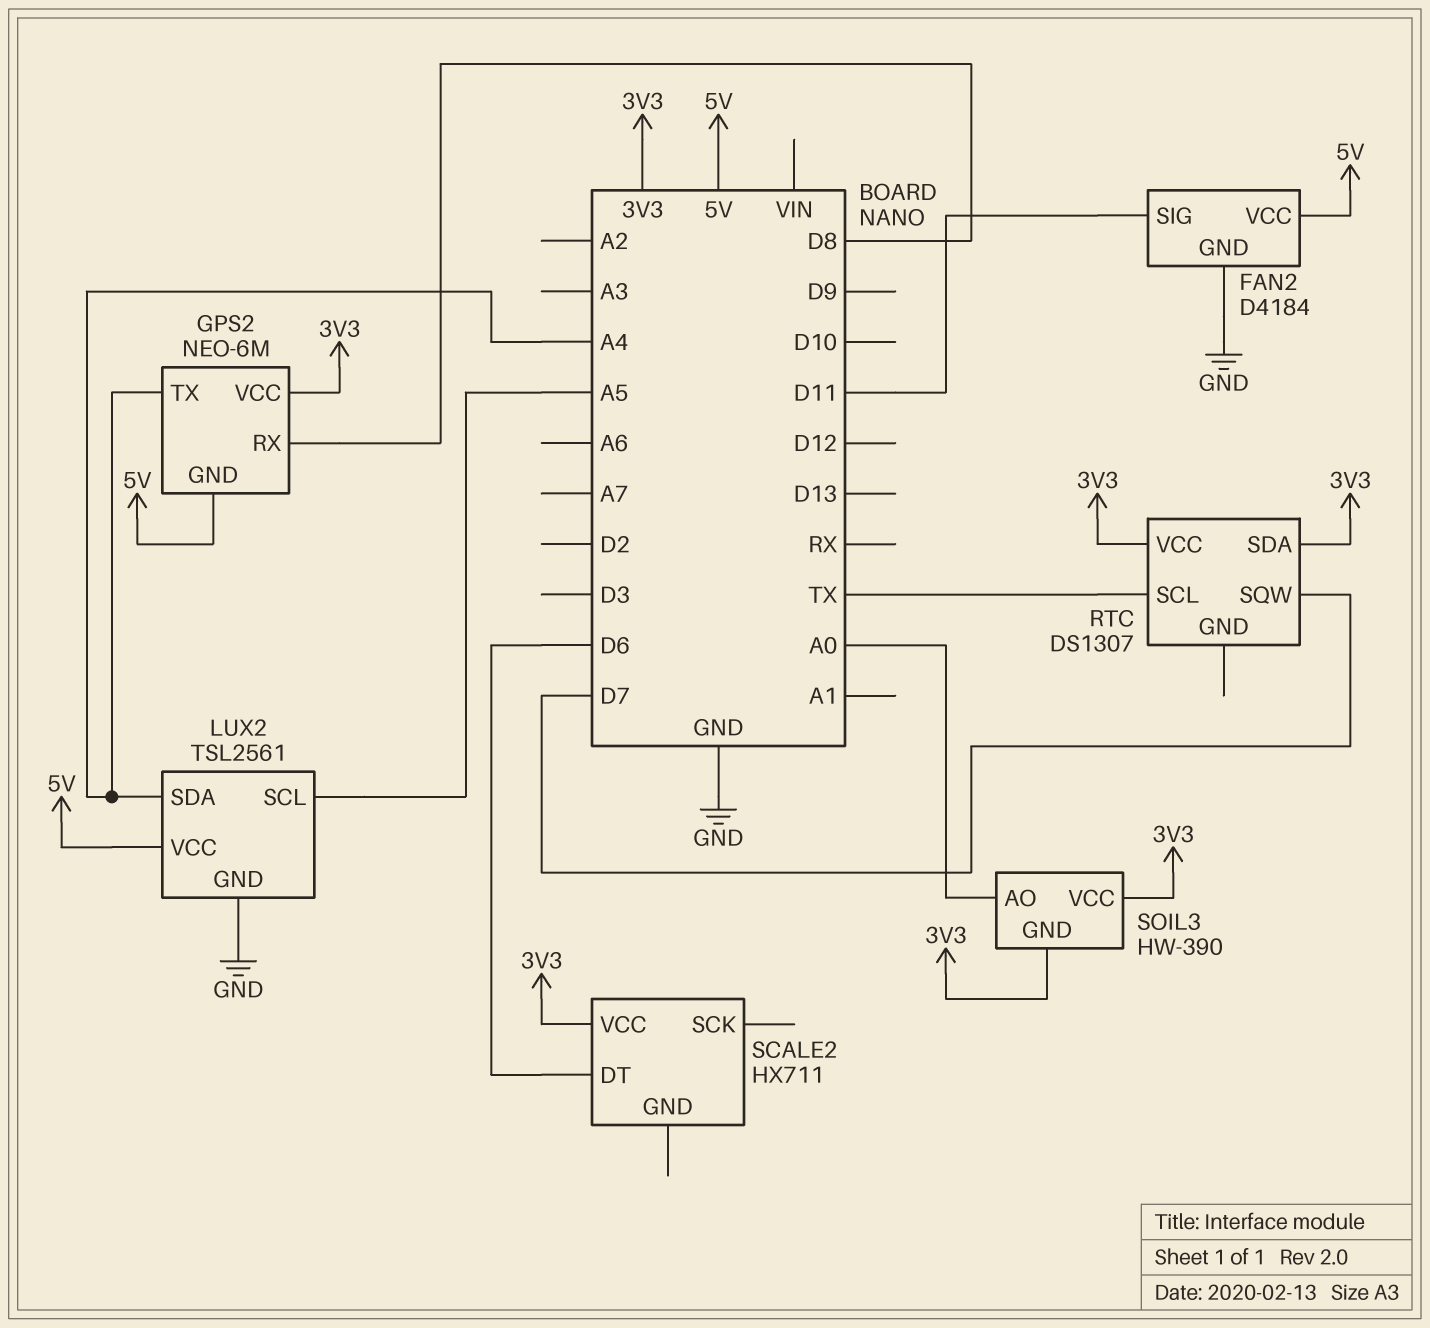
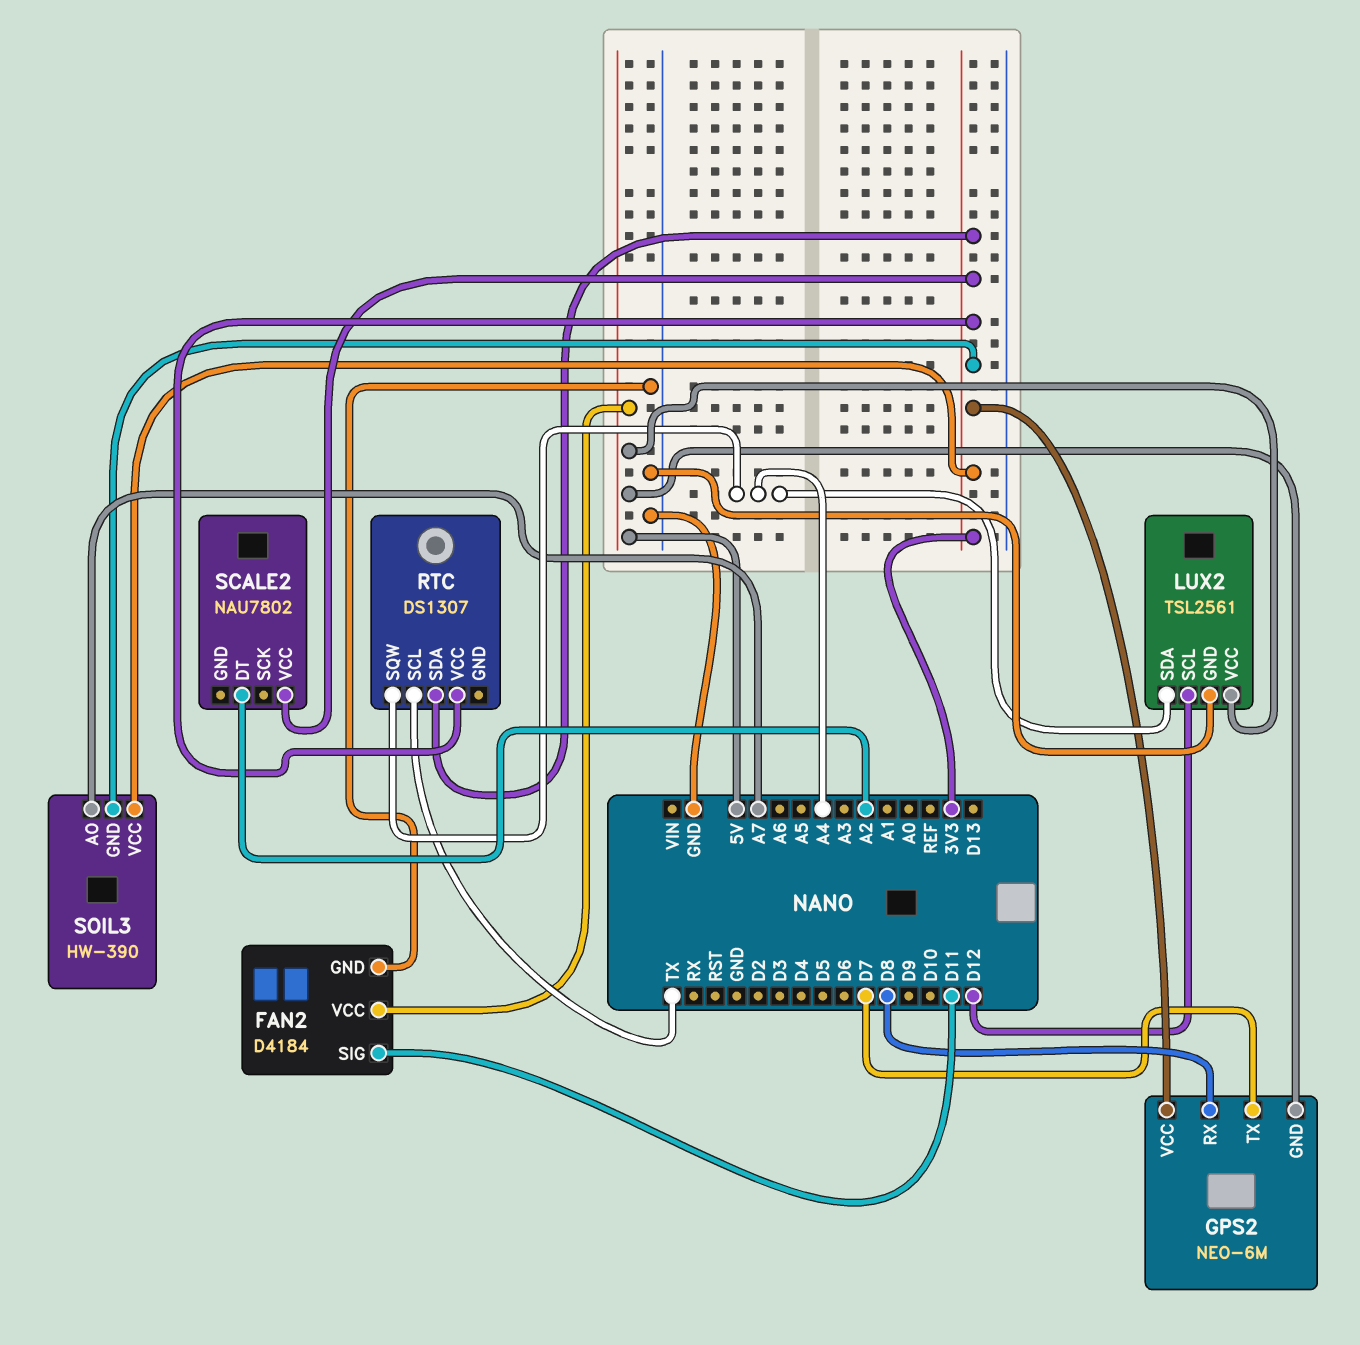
GPS2 pin TX: A4 -> D7
LUX2 pin SCL: A5 -> D12
RTC pin SQW: D7 -> A4
SCALE2: HX711 -> NAU7802
SCALE2 pin DT: D6 -> A2
SOIL3 pin AO: A0 -> A7

